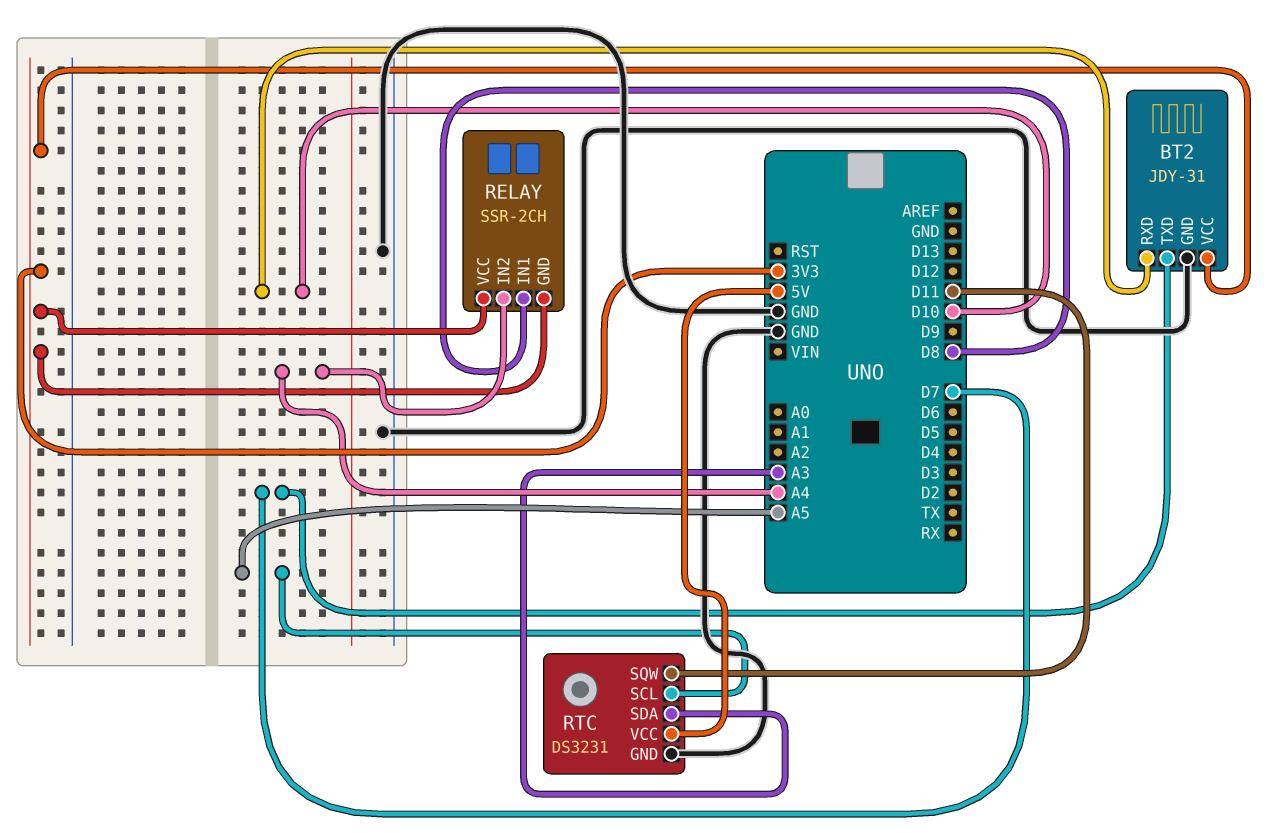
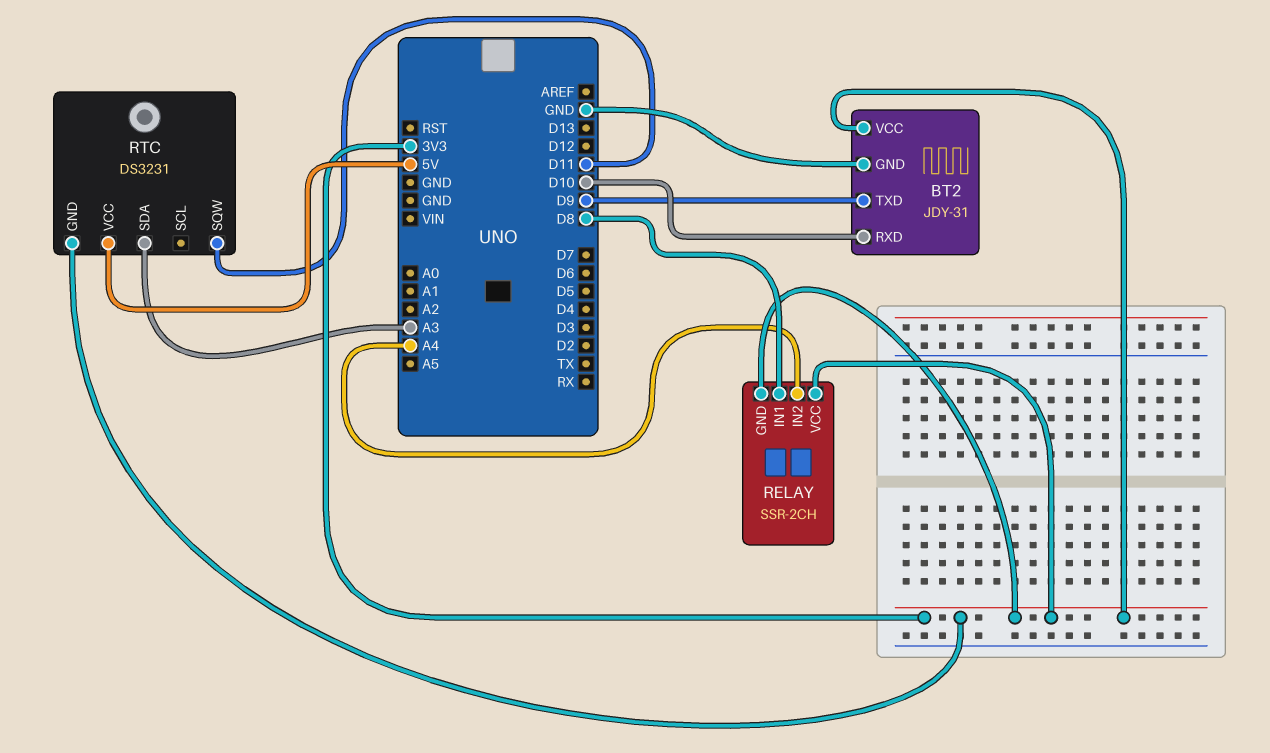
BT2 pin TXD: D7 -> D9
RTC pin GND: GND -> 3V3
RTC pin SCL: A5 -> none

